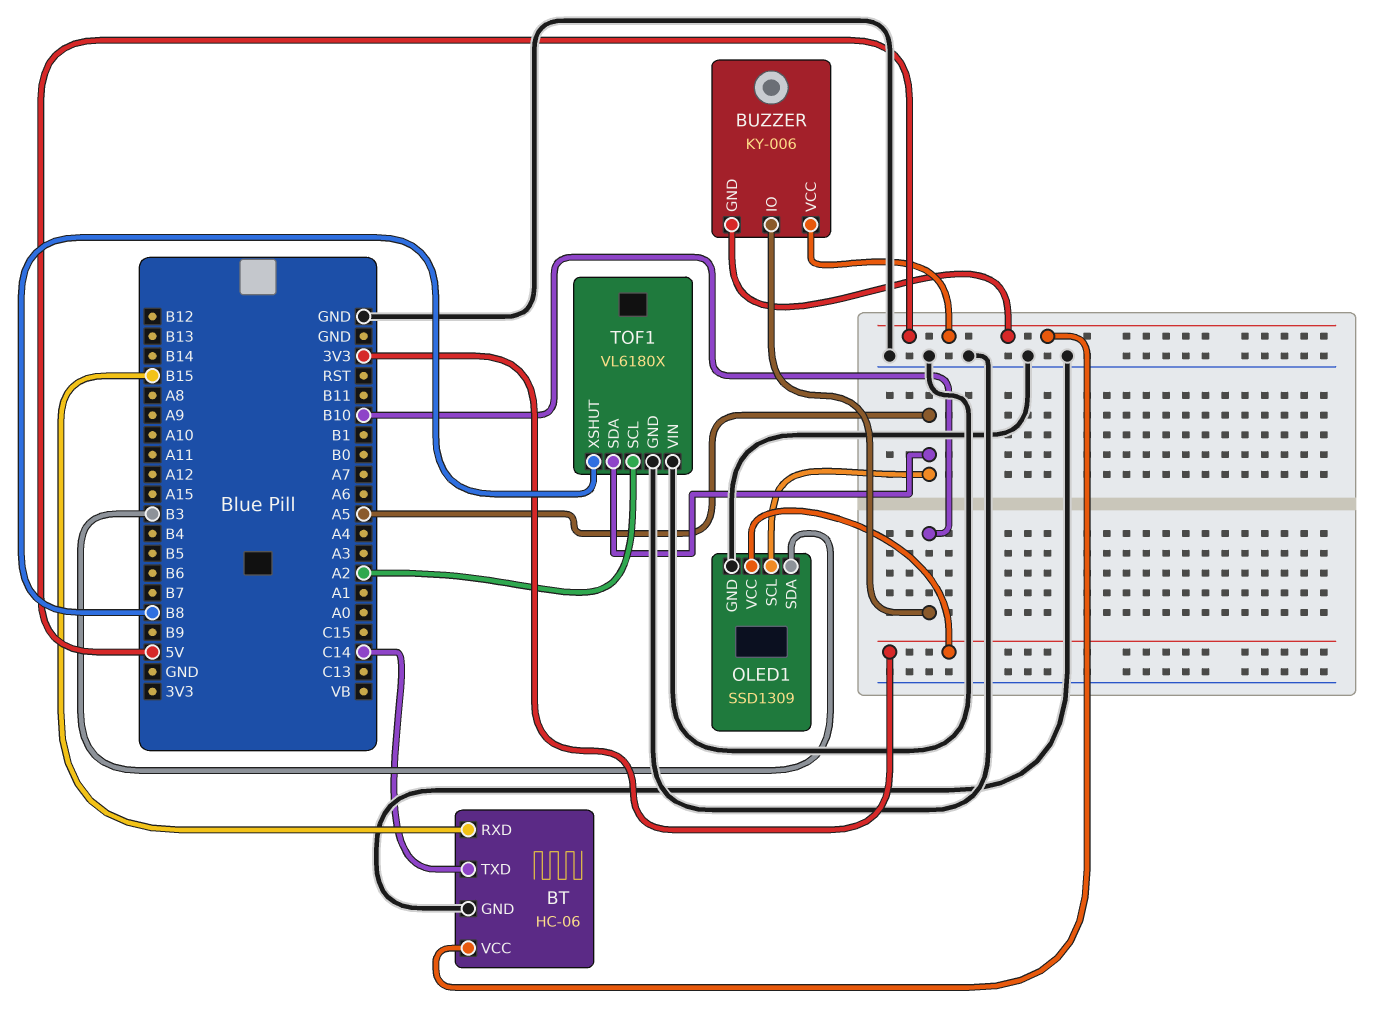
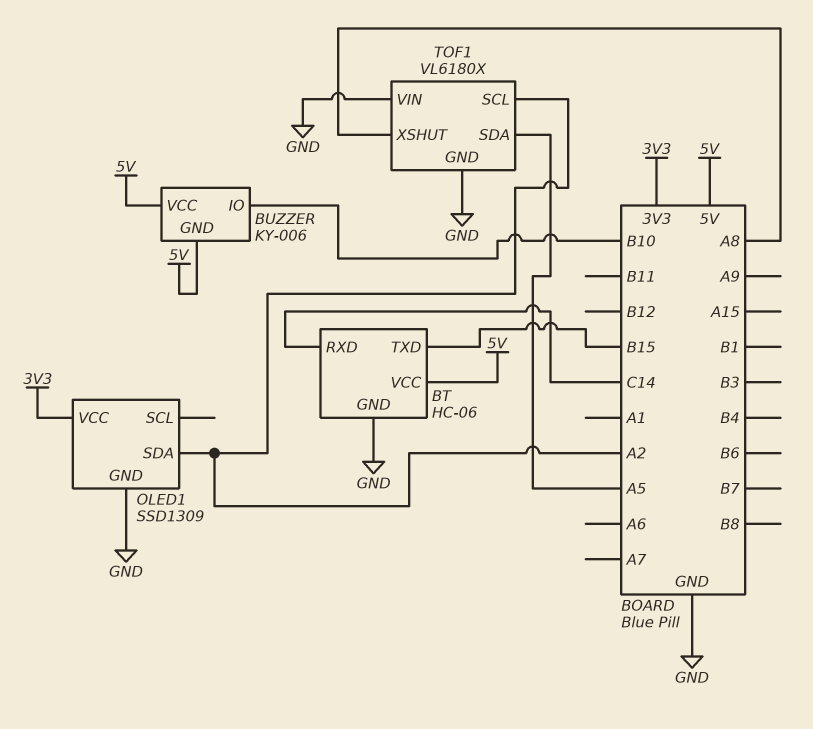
BT pin RXD: B15 -> C14
BT pin TXD: C14 -> B15
OLED1 pin SCL: A5 -> none
OLED1 pin SDA: B3 -> A2
TOF1 pin XSHUT: B8 -> A8

